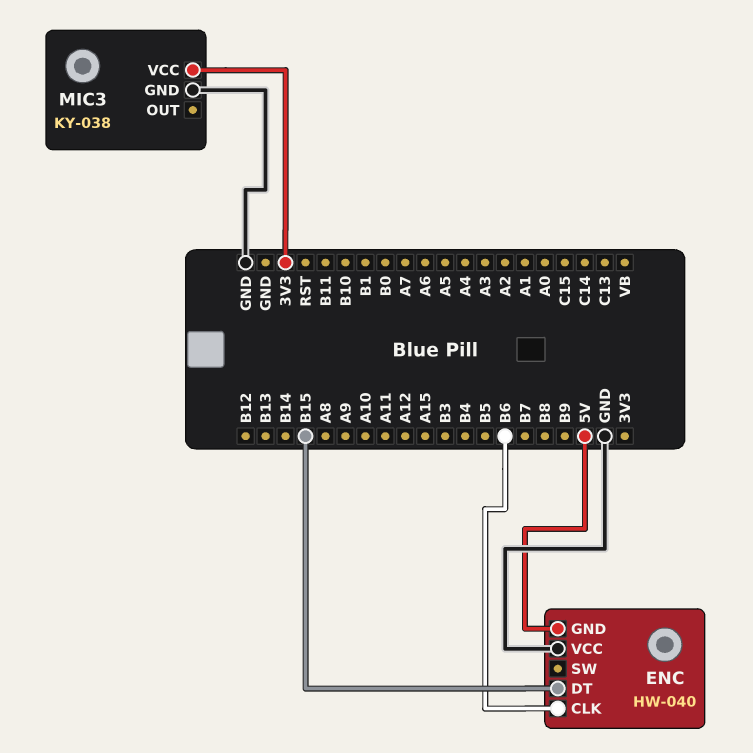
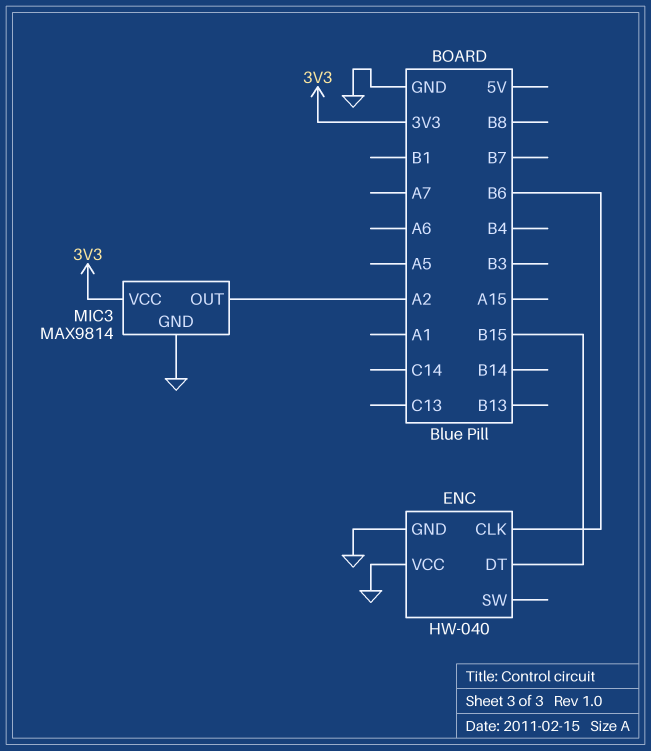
ENC pin GND: 5V -> GND
MIC3: KY-038 -> MAX9814
MIC3 pin OUT: none -> A2

